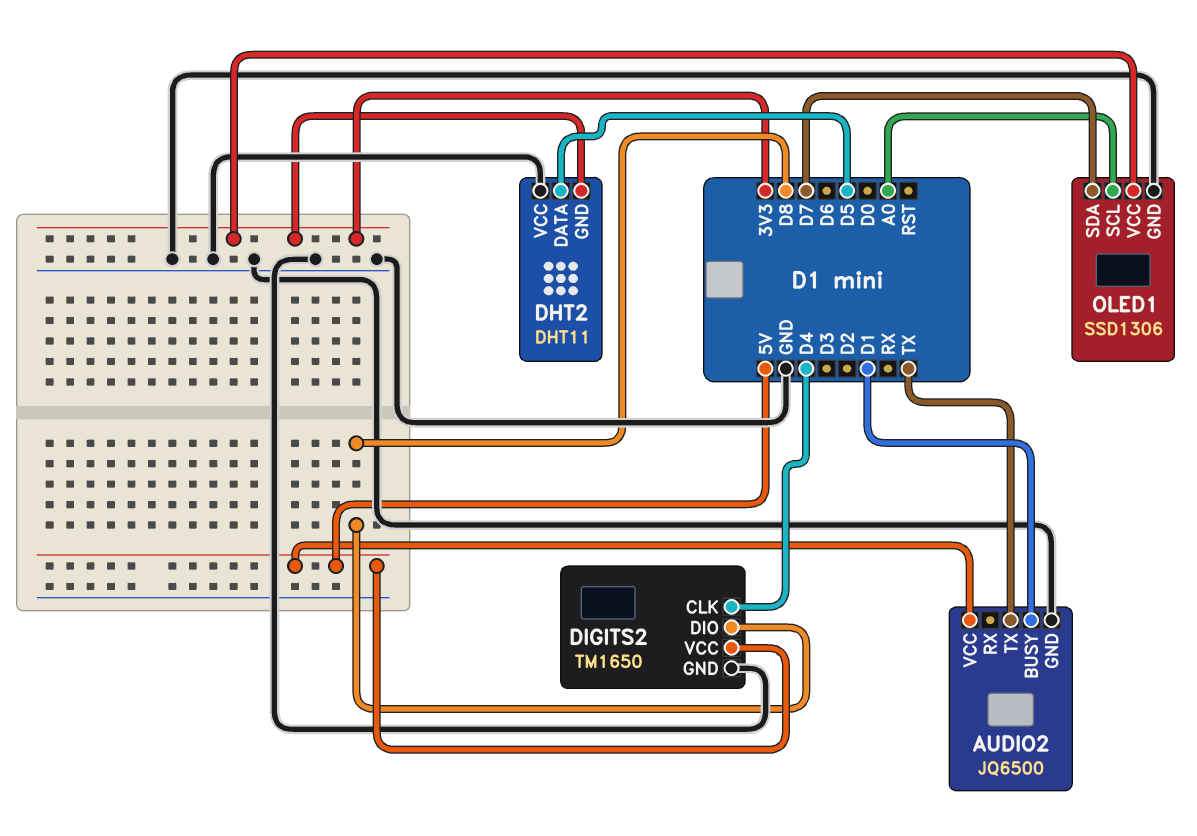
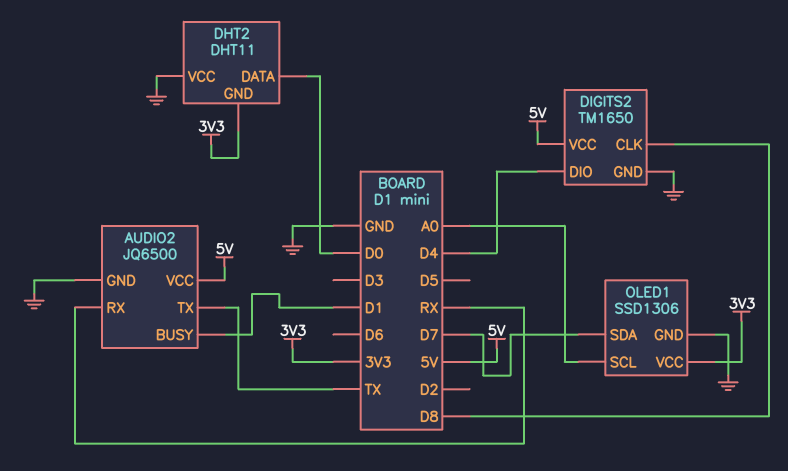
AUDIO2 pin RX: none -> RX
DHT2 pin DATA: D5 -> D0
DIGITS2 pin CLK: D4 -> D8
DIGITS2 pin DIO: D8 -> D4

